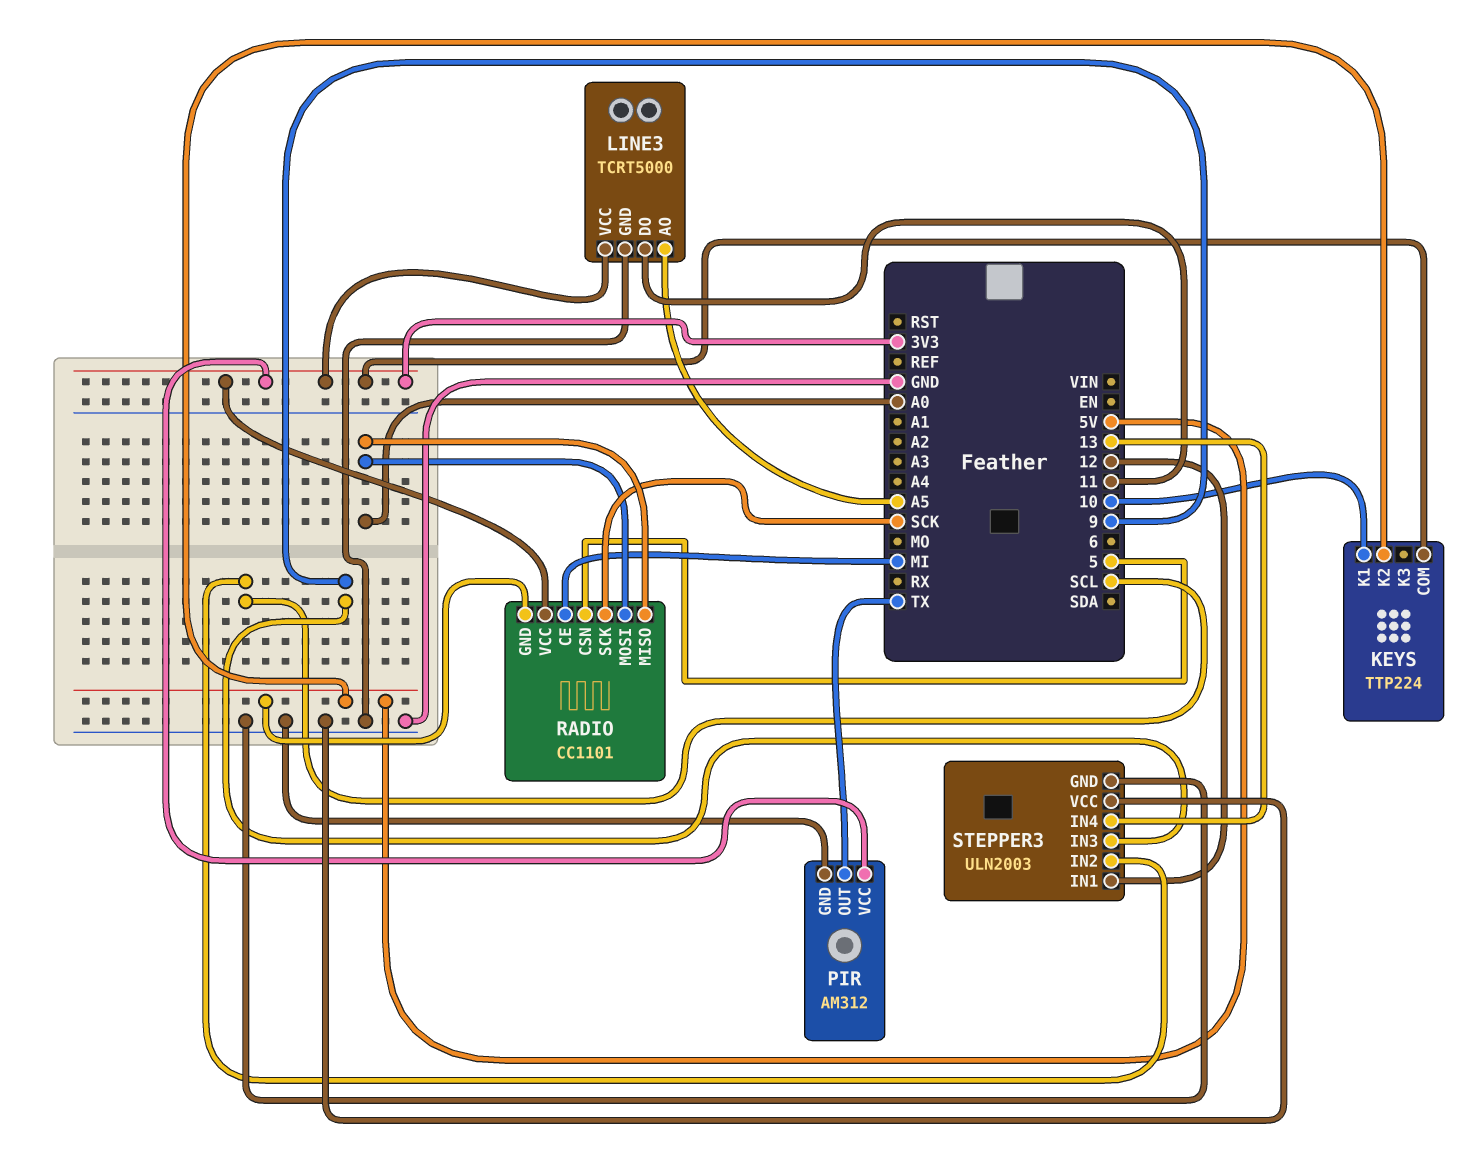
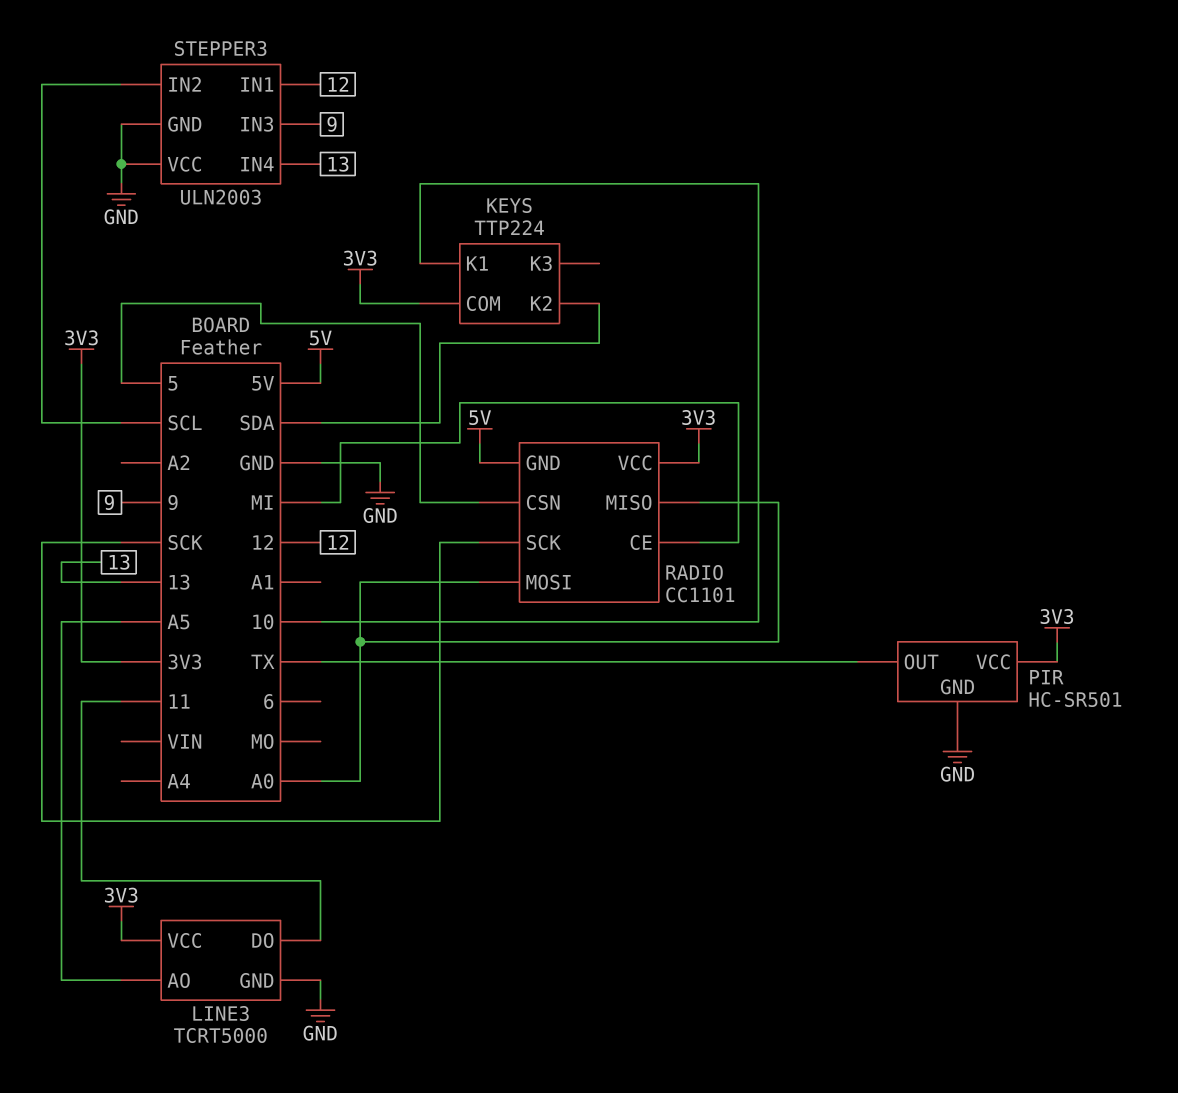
KEYS pin K2: 5V -> SDA
PIR: AM312 -> HC-SR501

